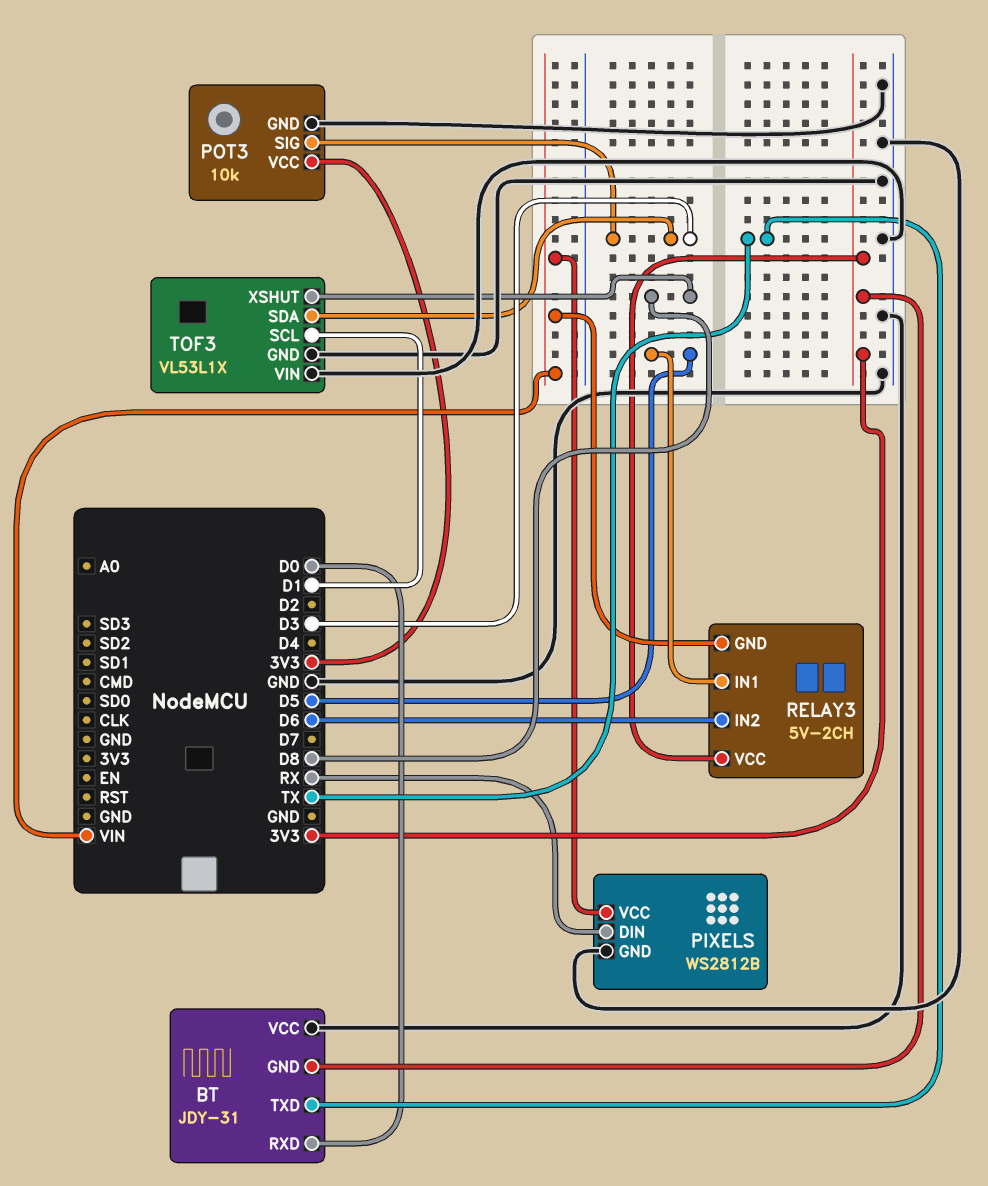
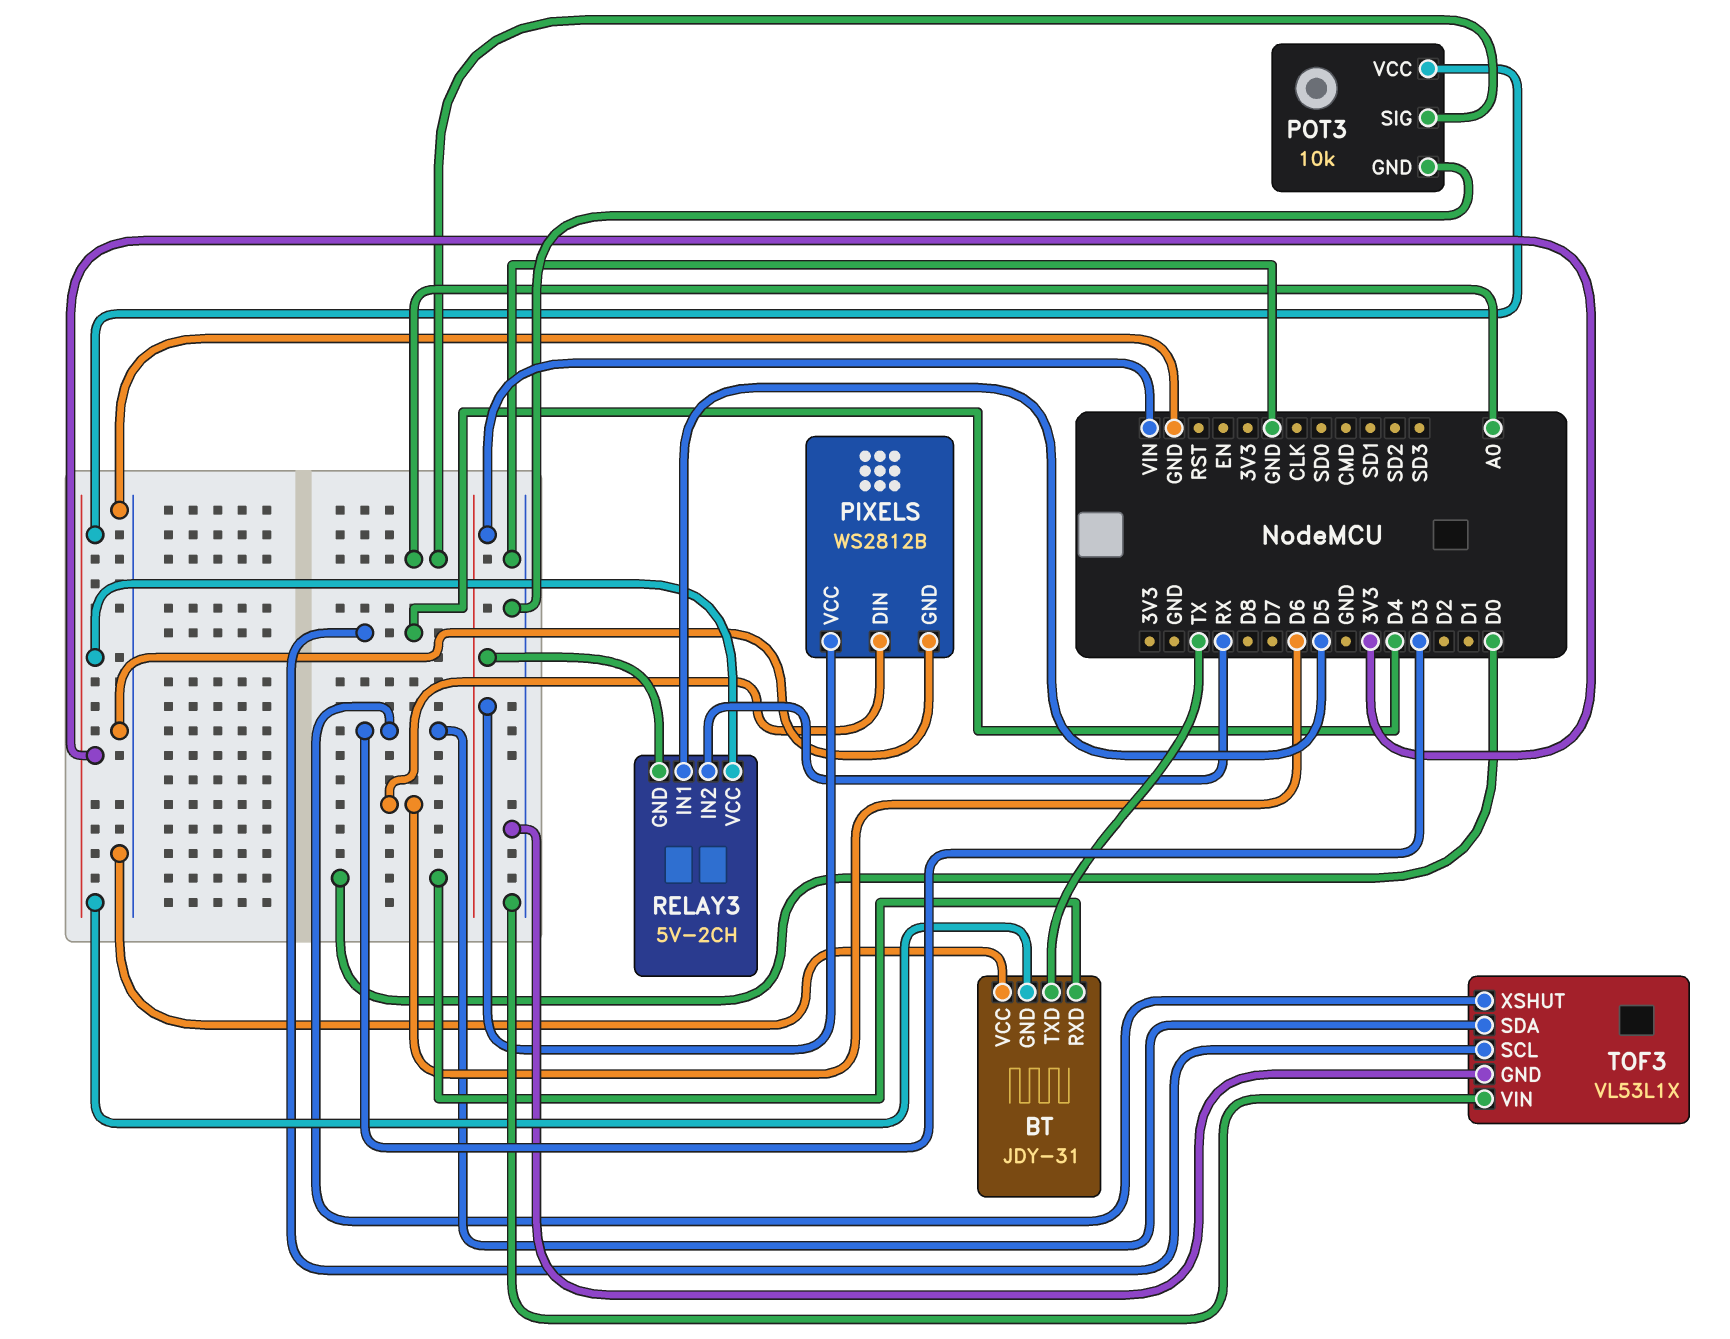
PIXELS pin DIN: RX -> D6
POT3 pin SIG: D3 -> A0
RELAY3 pin IN2: D6 -> RX
TOF3 pin SCL: D1 -> D4
TOF3 pin XSHUT: D8 -> D3

